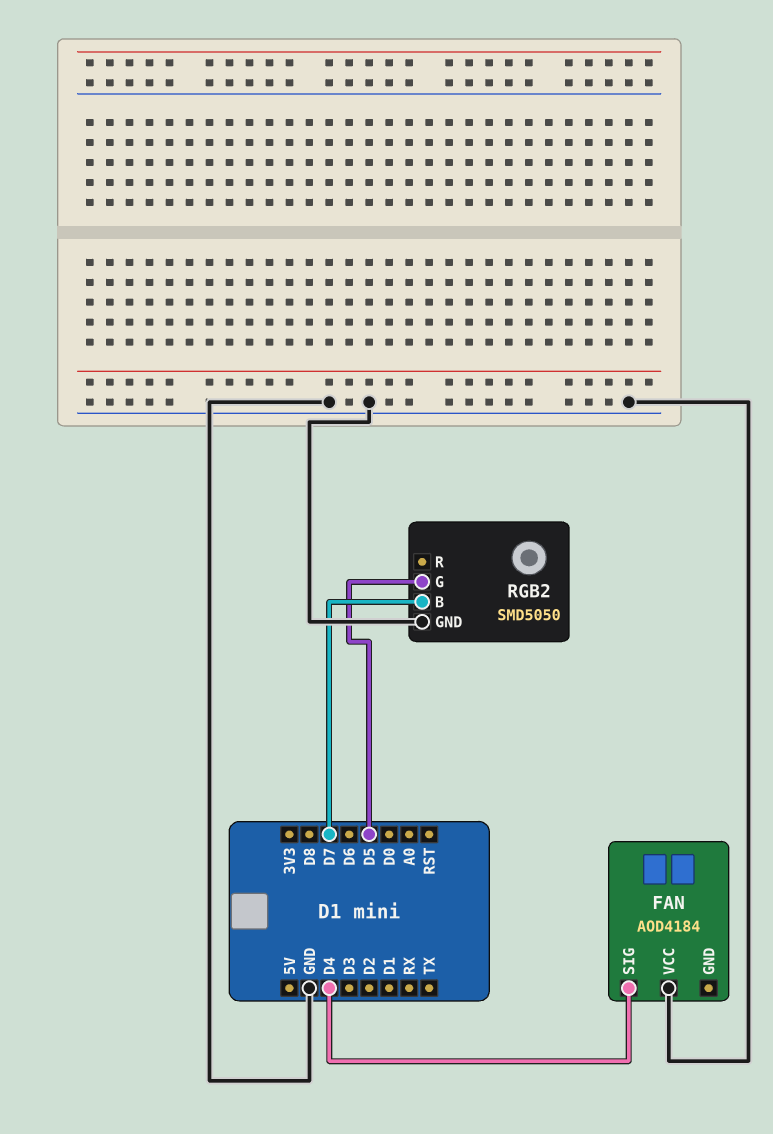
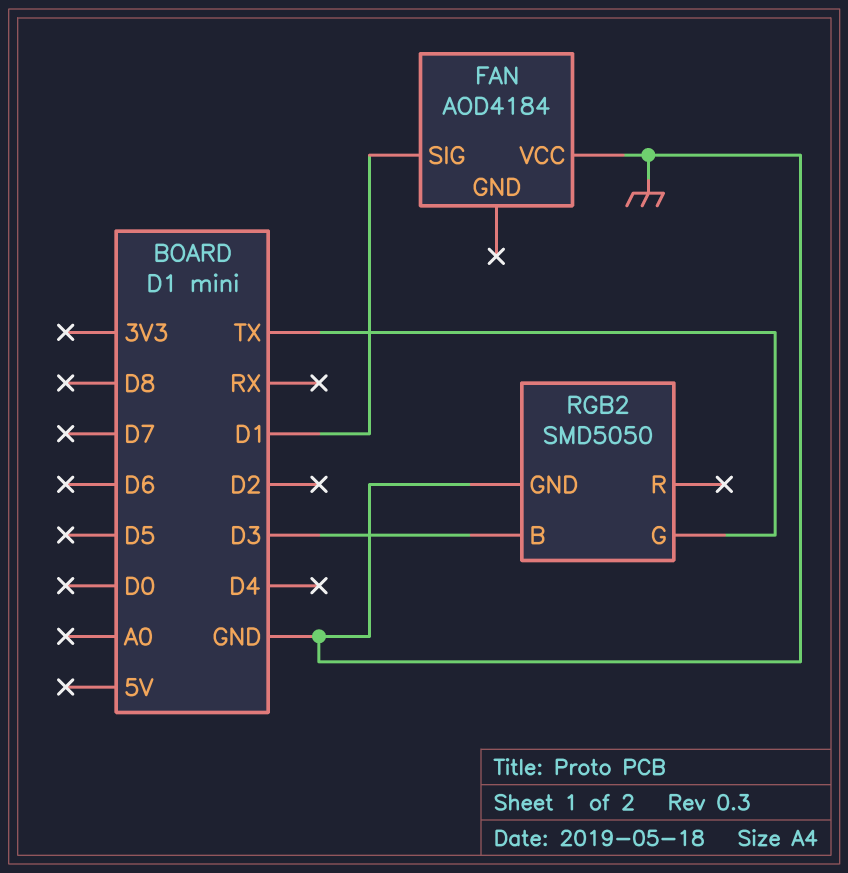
FAN pin SIG: D4 -> D1
RGB2 pin B: D7 -> D3
RGB2 pin G: D5 -> TX

